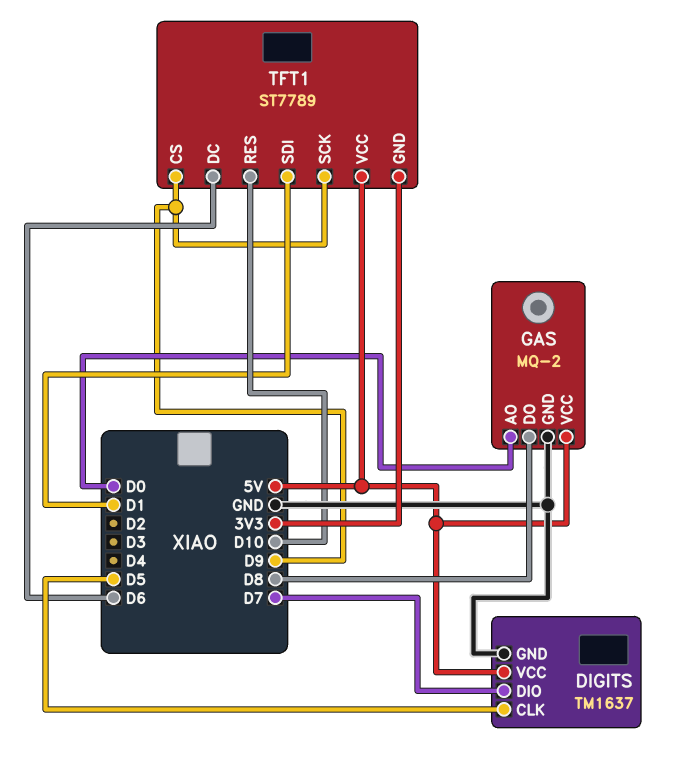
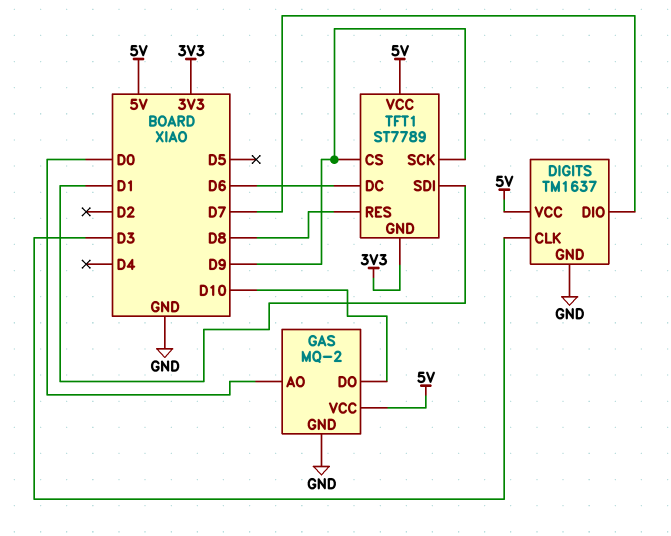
DIGITS pin CLK: D5 -> D3
GAS pin DO: D8 -> D10
TFT1 pin RES: D10 -> D8

